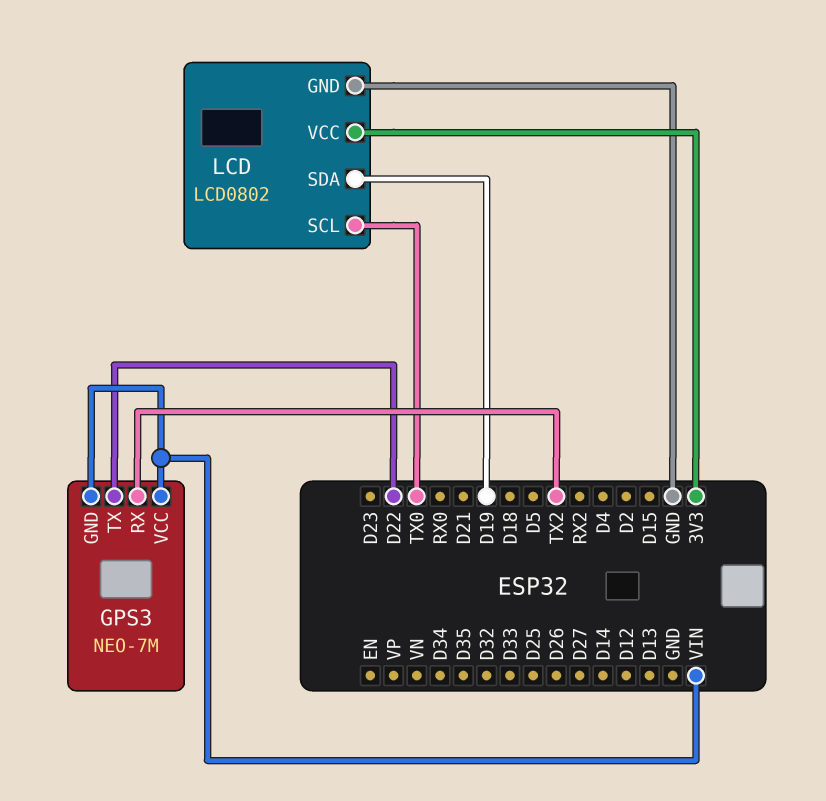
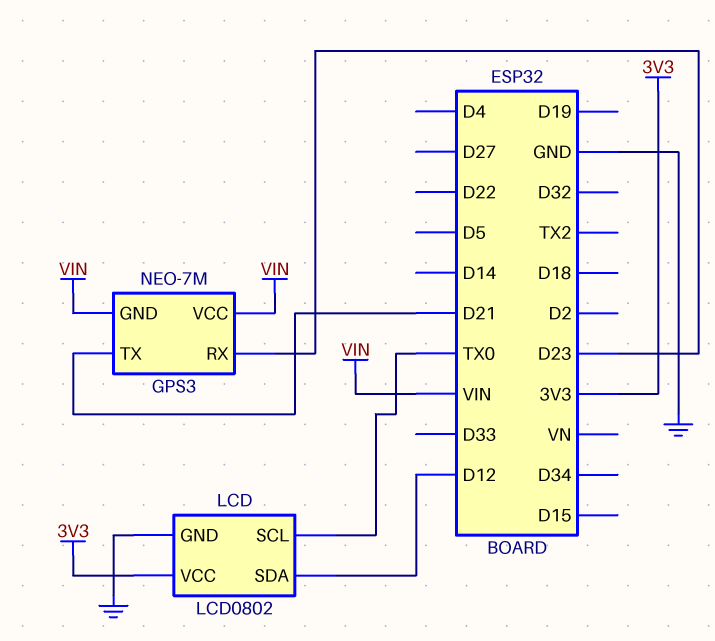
GPS3 pin RX: TX2 -> D23
GPS3 pin TX: D22 -> D21
LCD pin SDA: D19 -> D12

